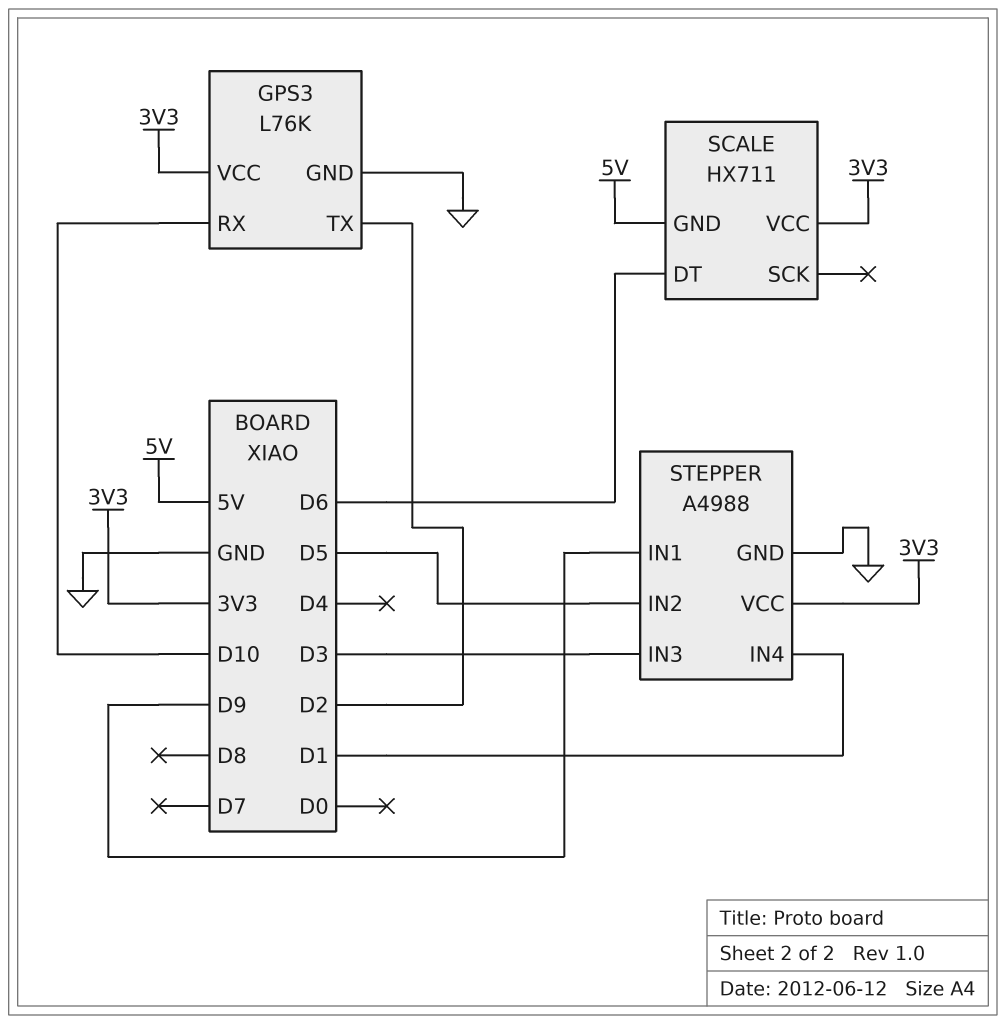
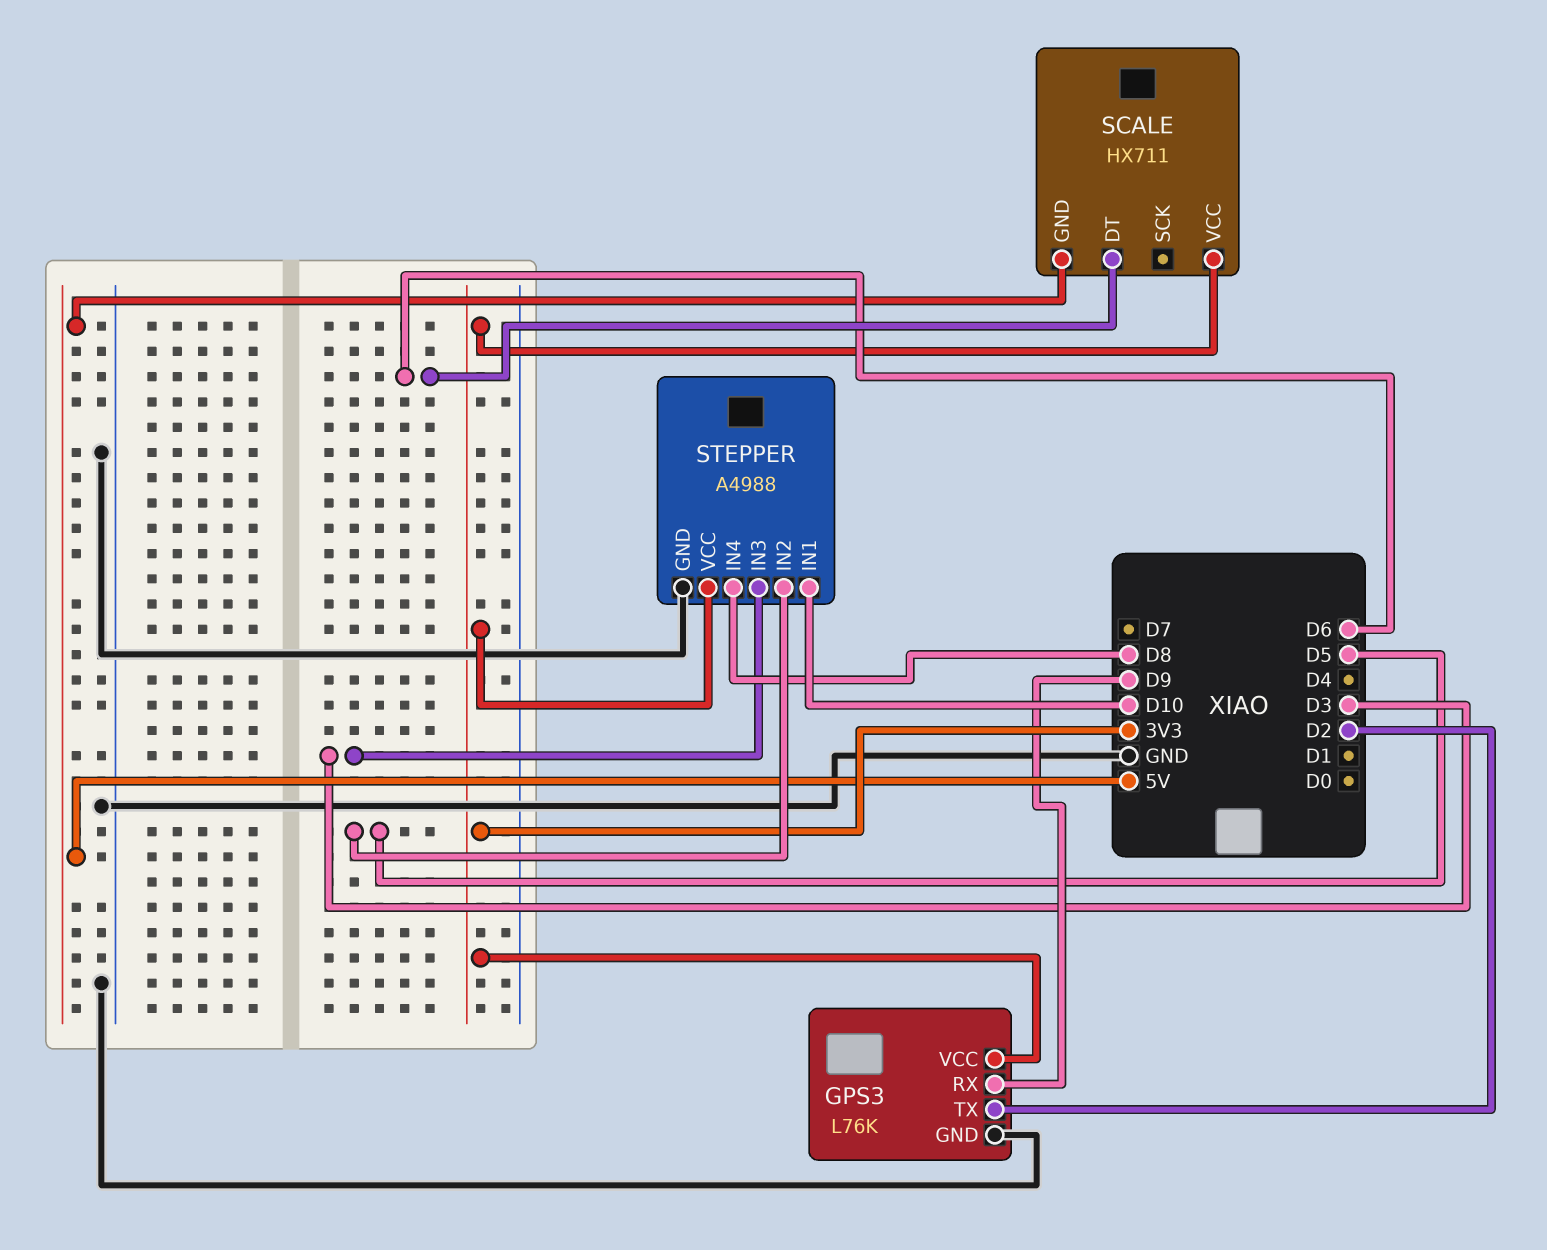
GPS3 pin RX: D10 -> D9
STEPPER pin IN1: D9 -> D10
STEPPER pin IN4: D1 -> D8

